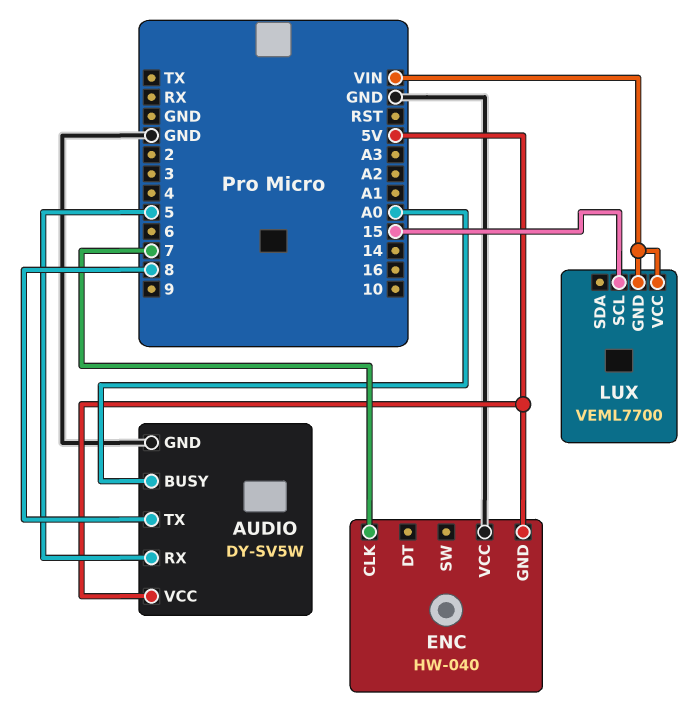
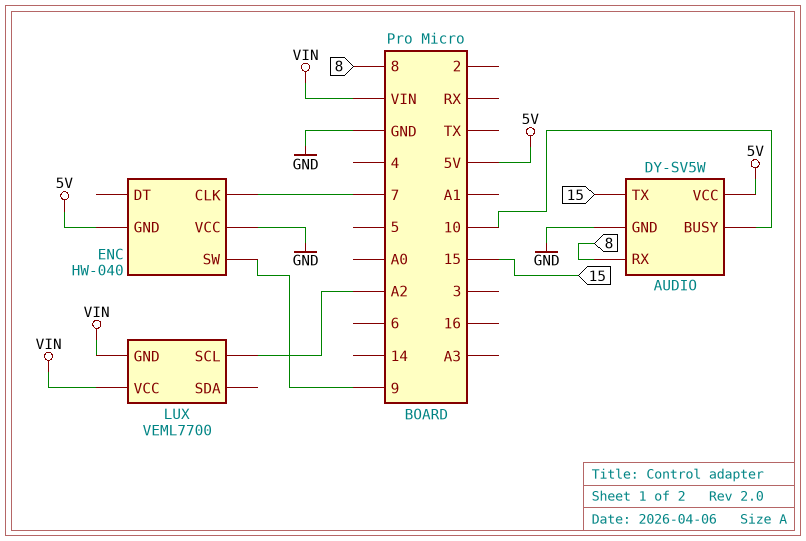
AUDIO pin BUSY: A0 -> 10
AUDIO pin RX: 5 -> 8
AUDIO pin TX: 8 -> 15
ENC pin SW: none -> 9
LUX pin SCL: 15 -> A2

